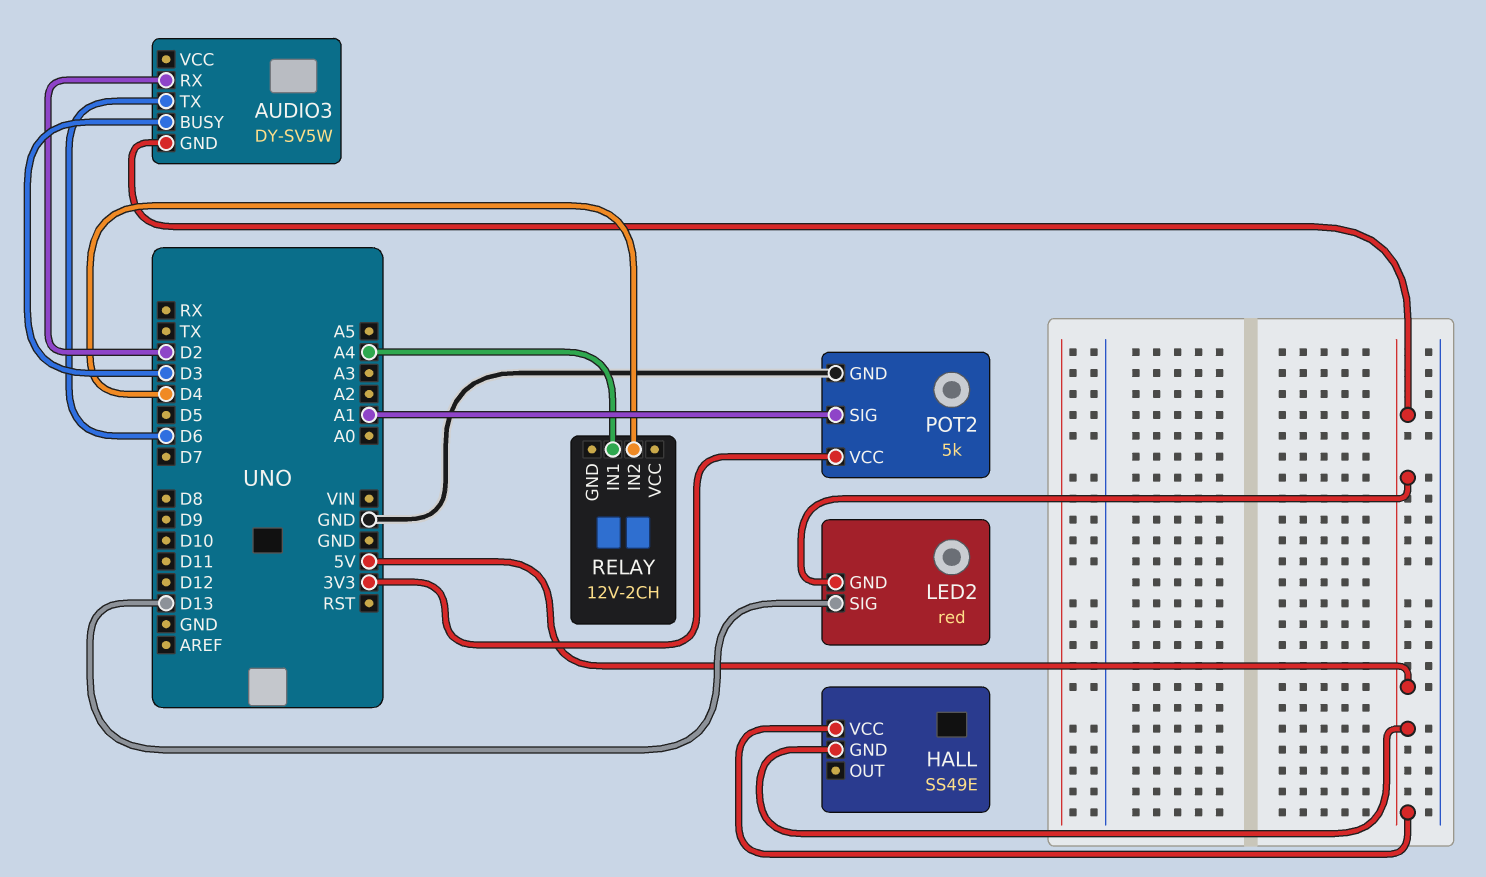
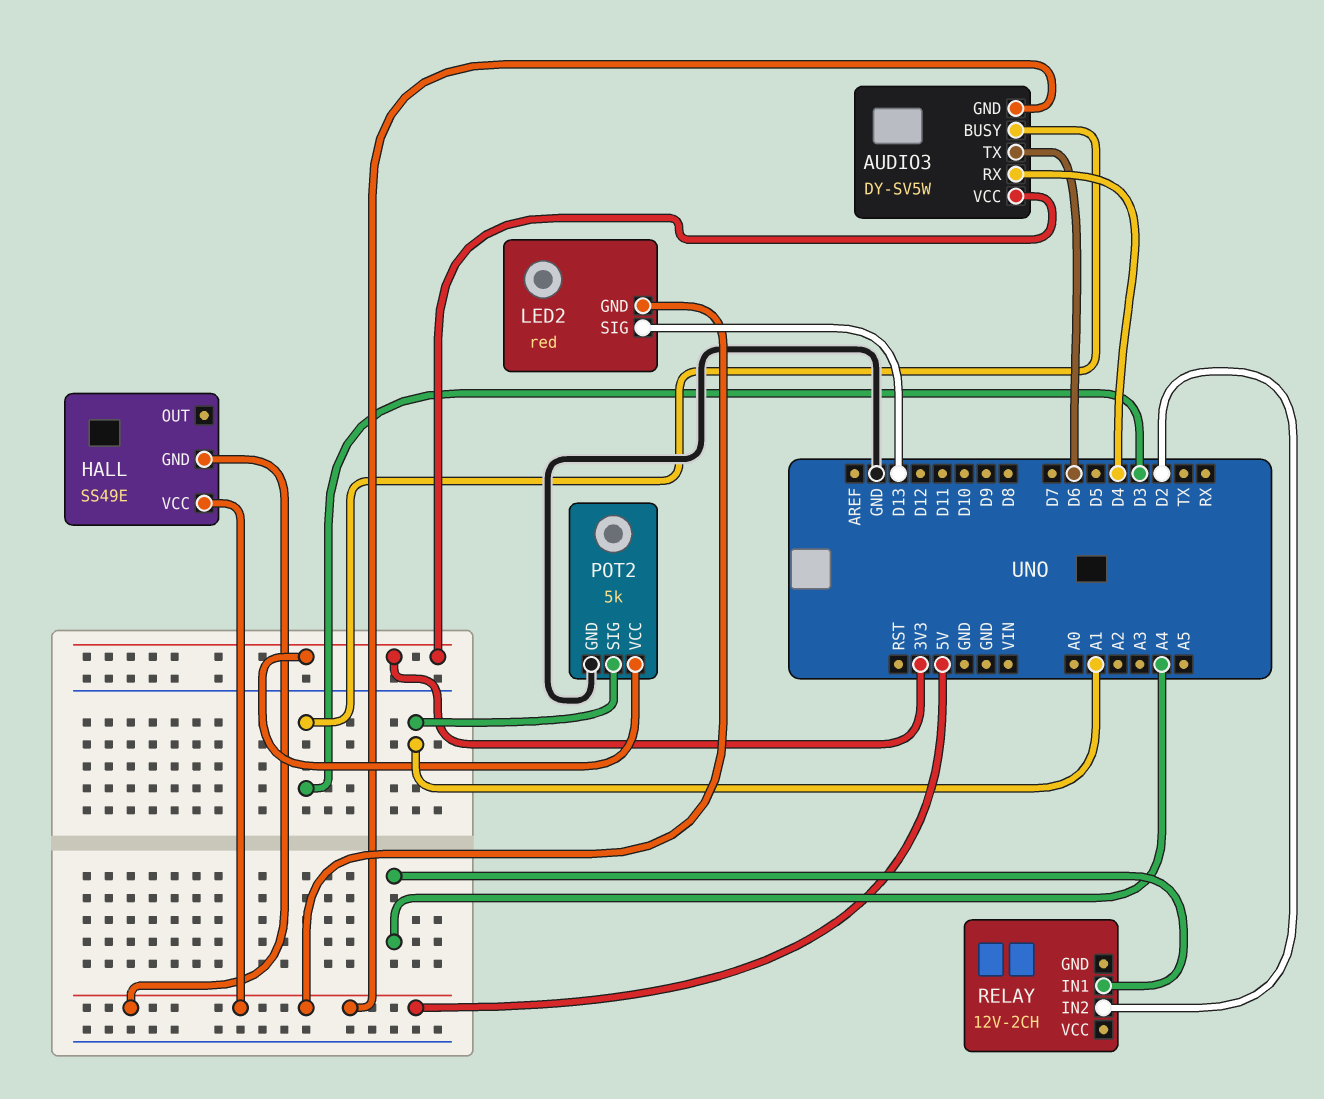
AUDIO3 pin RX: D2 -> D4
AUDIO3 pin VCC: none -> 3V3
RELAY pin IN2: D4 -> D2

